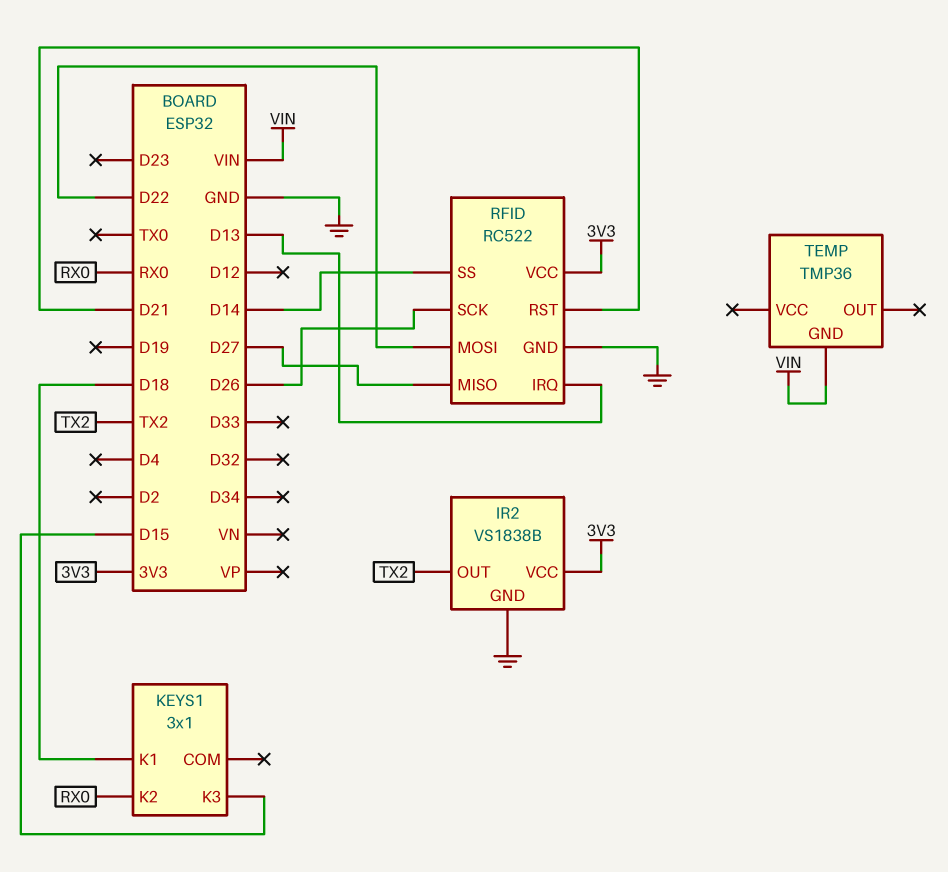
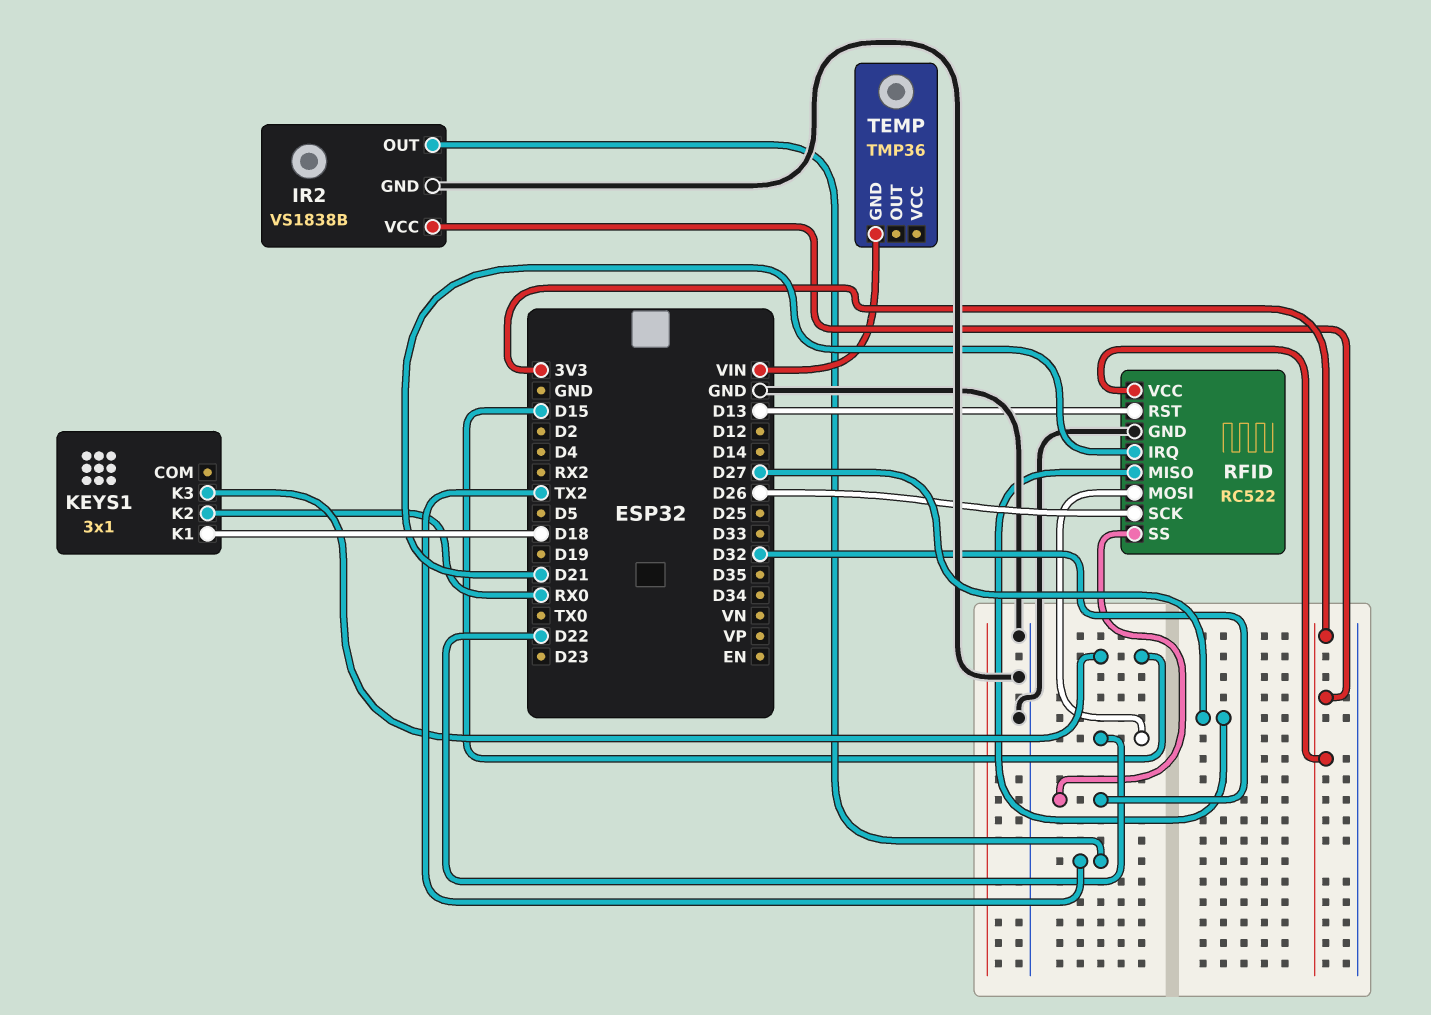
RFID pin IRQ: D13 -> D21
RFID pin RST: D21 -> D13
RFID pin SS: D14 -> D32

